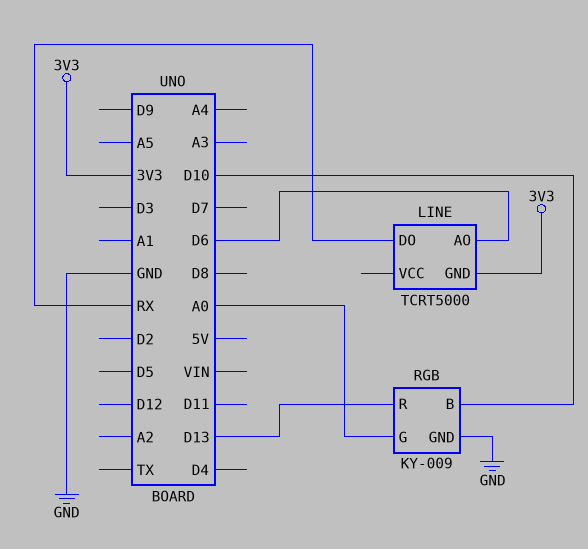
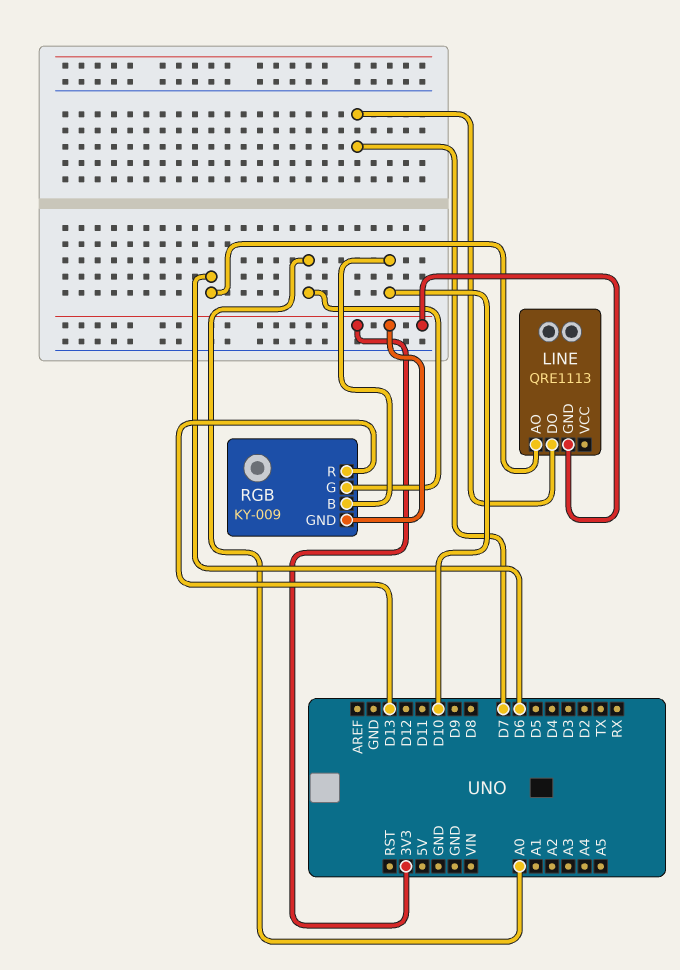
LINE: TCRT5000 -> QRE1113
LINE pin DO: RX -> D7
RGB pin GND: GND -> 3V3

